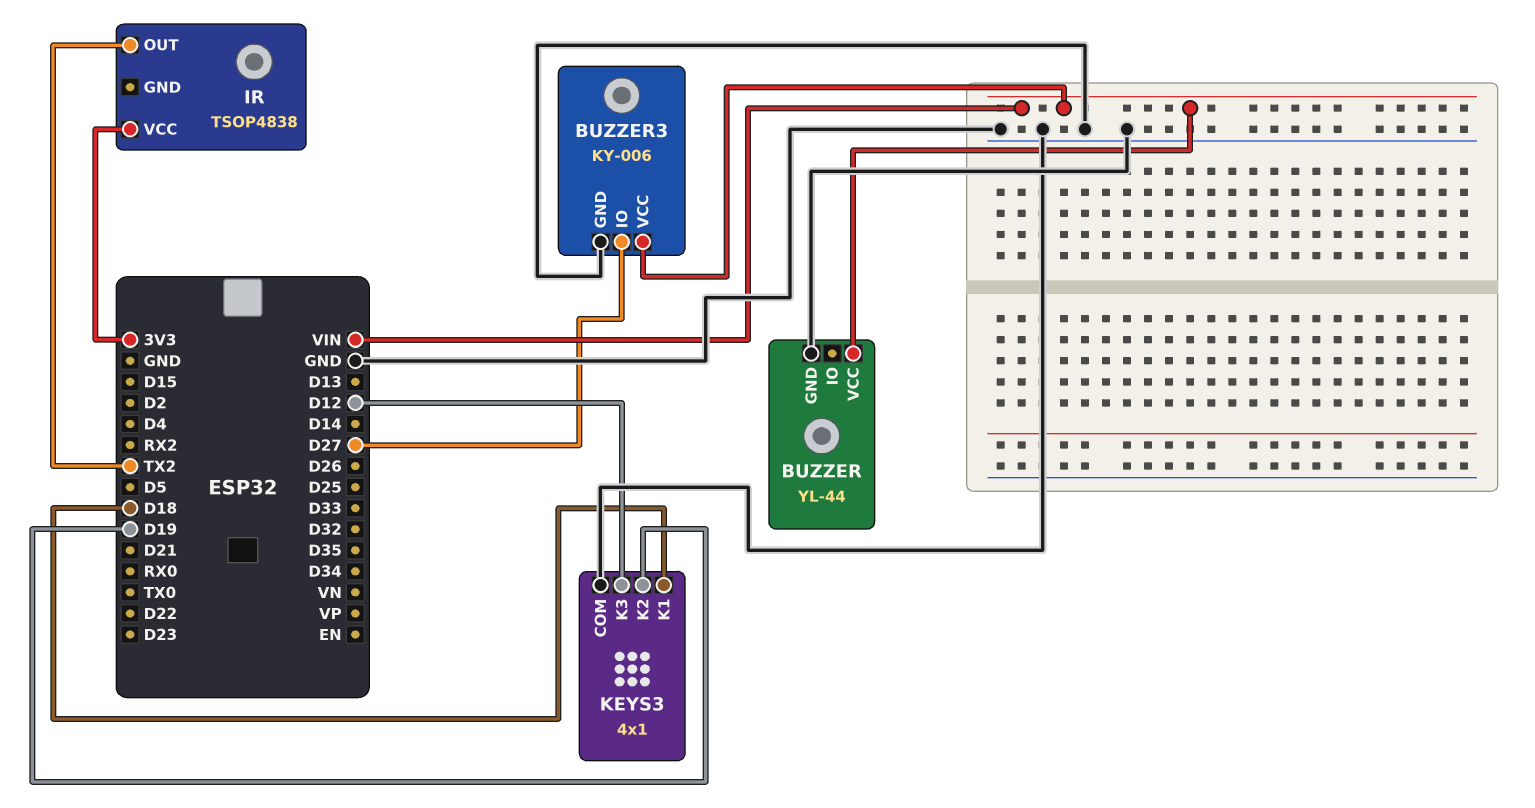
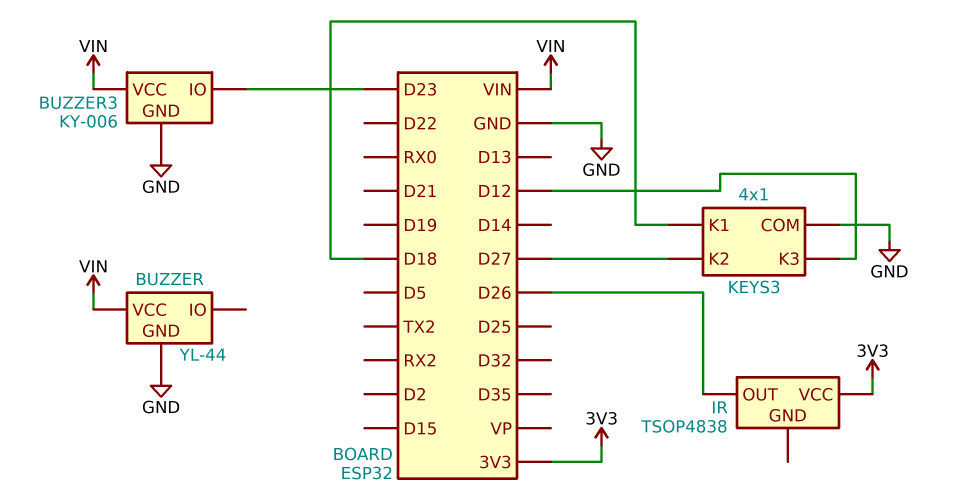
BUZZER3 pin IO: D27 -> D23
IR pin OUT: TX2 -> D26
KEYS3 pin K2: D19 -> D27

